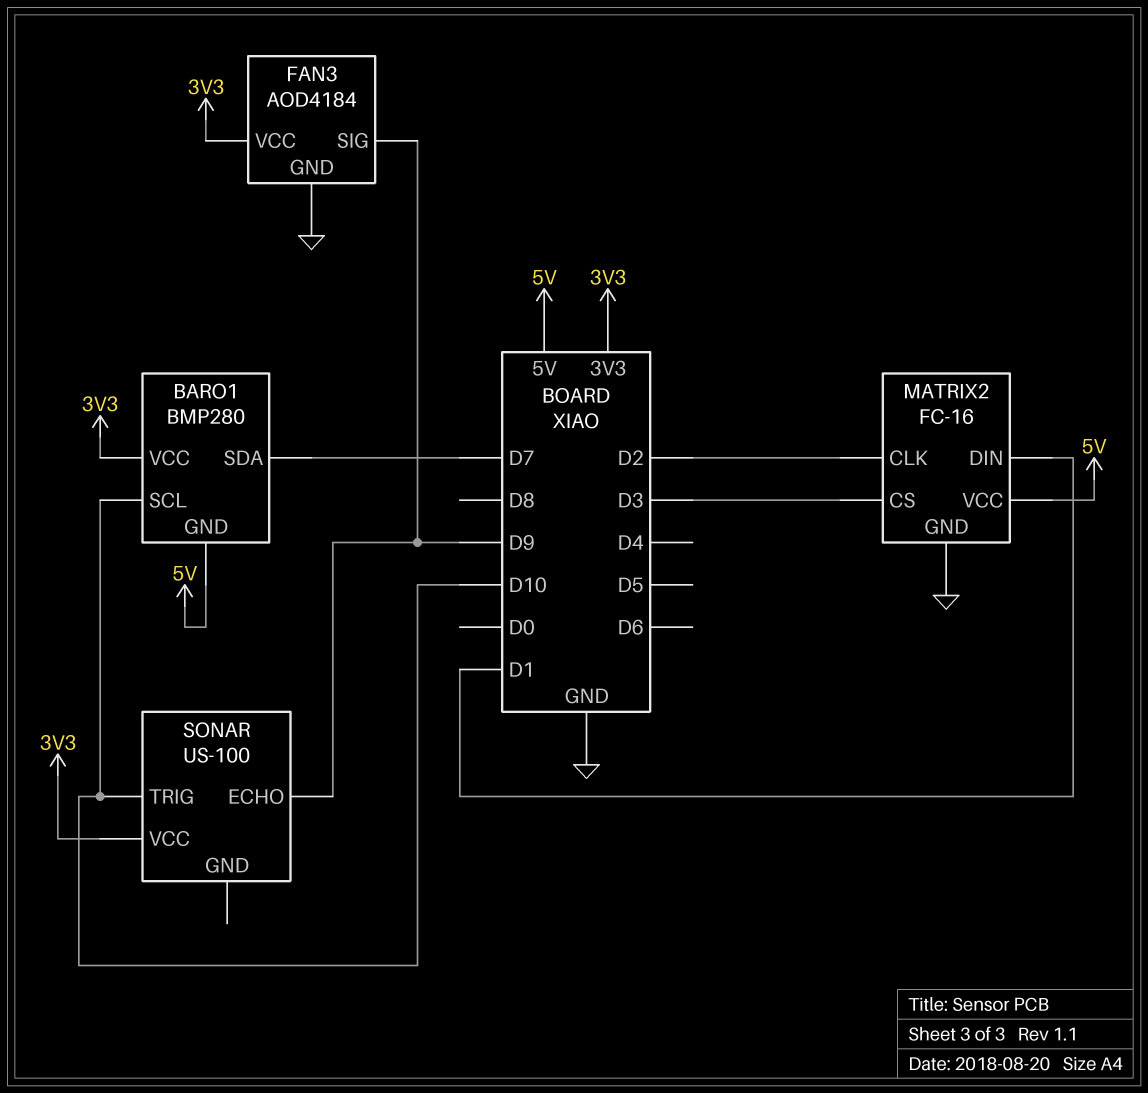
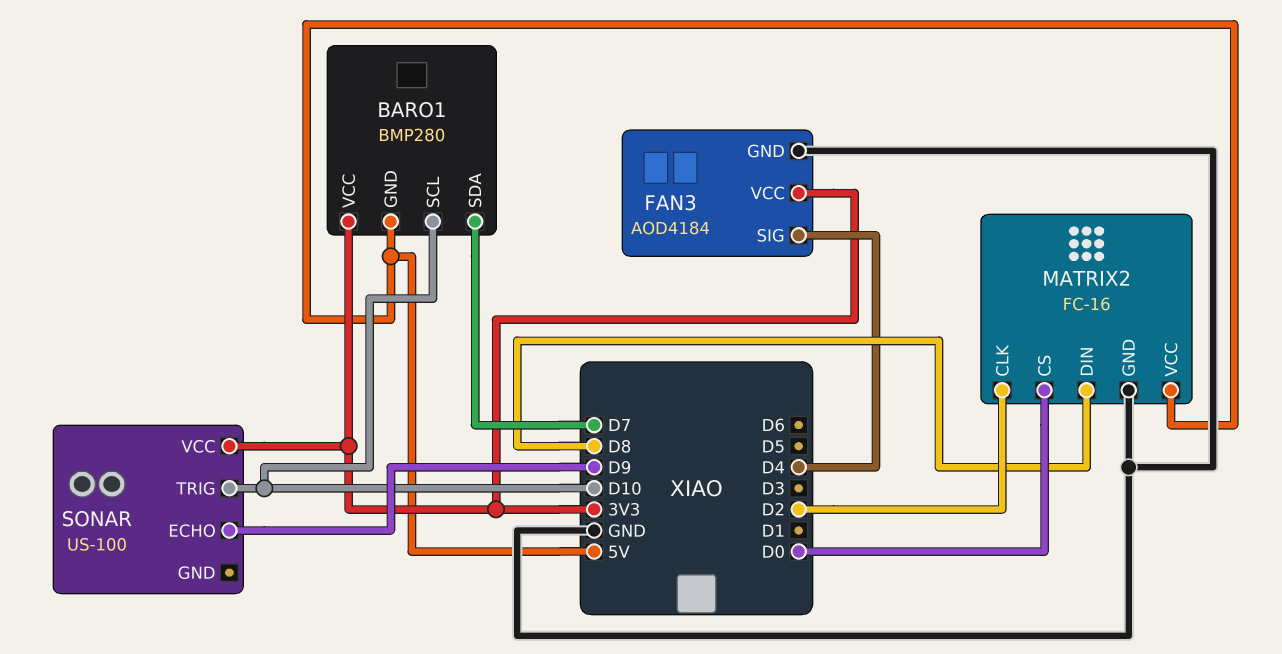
FAN3 pin SIG: D9 -> D4
MATRIX2 pin CS: D3 -> D0
MATRIX2 pin DIN: D1 -> D8

